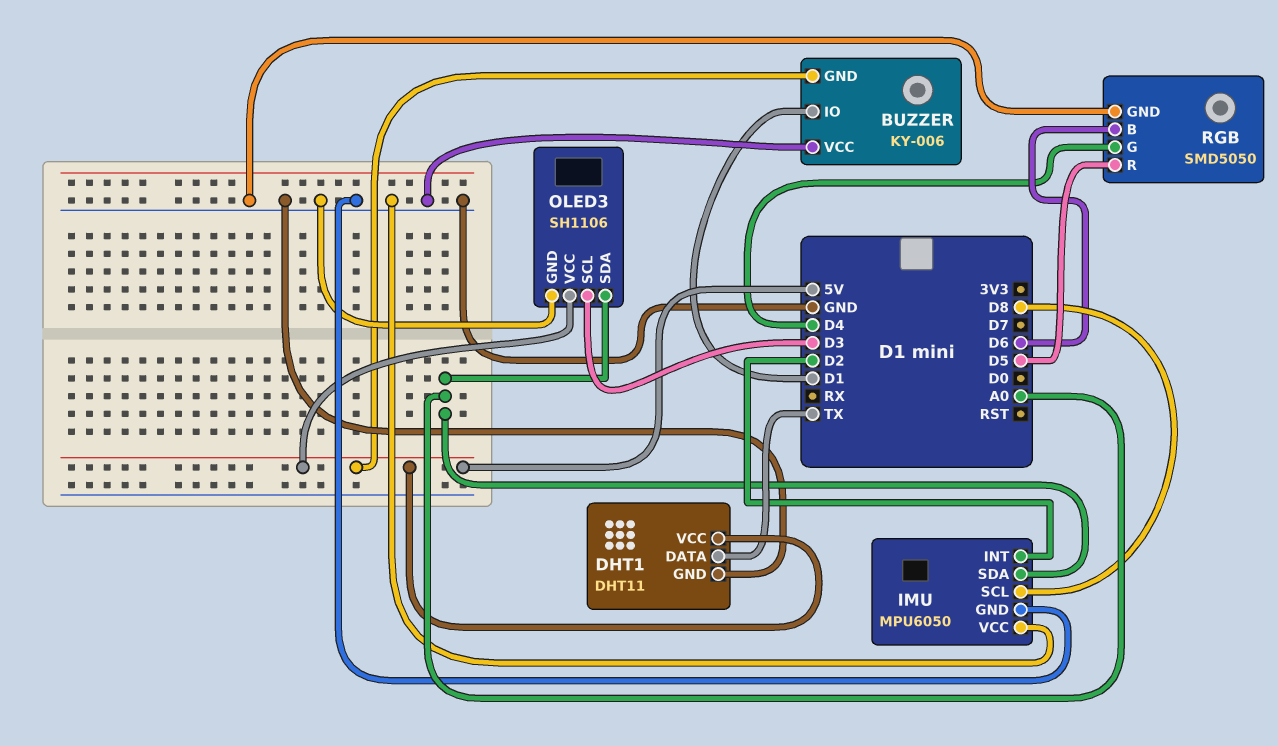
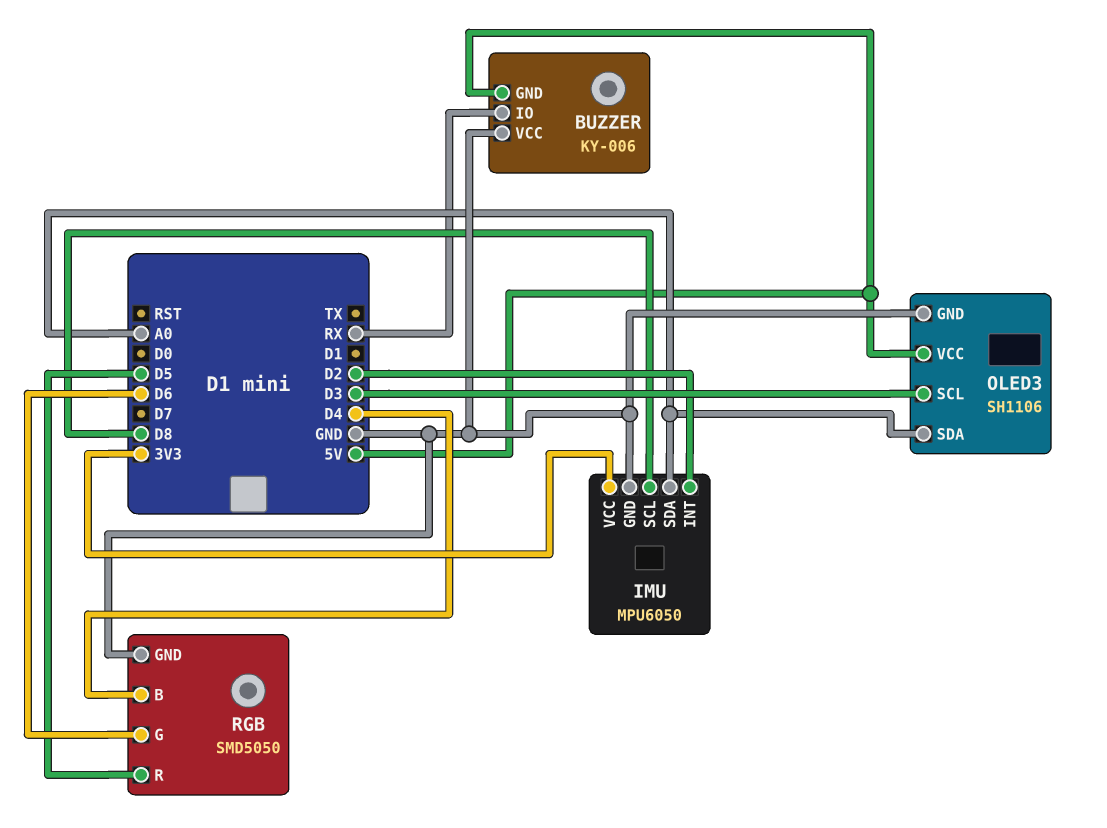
BUZZER pin IO: D1 -> RX
DHT1: DHT11 -> none
DHT1 pin DATA: TX -> none
DHT1 pin GND: GND -> none
DHT1 pin VCC: 5V -> none
IMU pin VCC: GND -> 3V3
RGB pin B: D6 -> D4
RGB pin G: D4 -> D6

